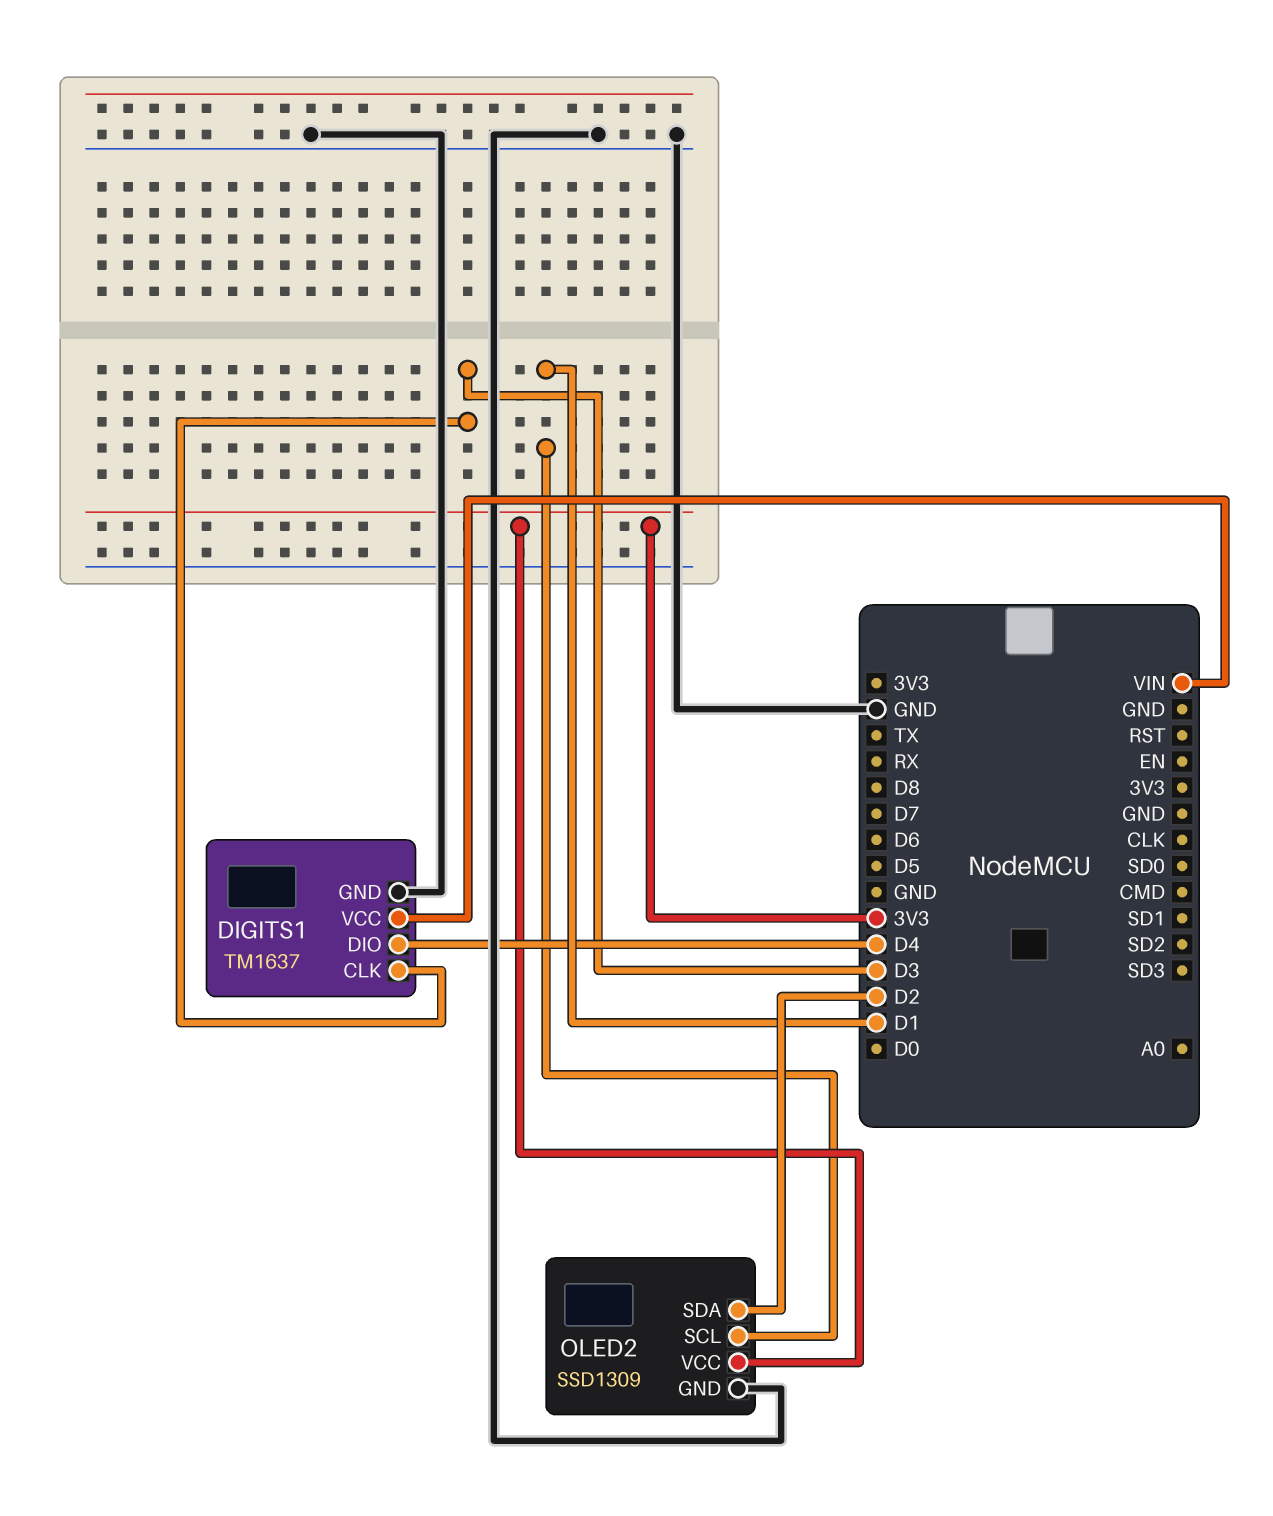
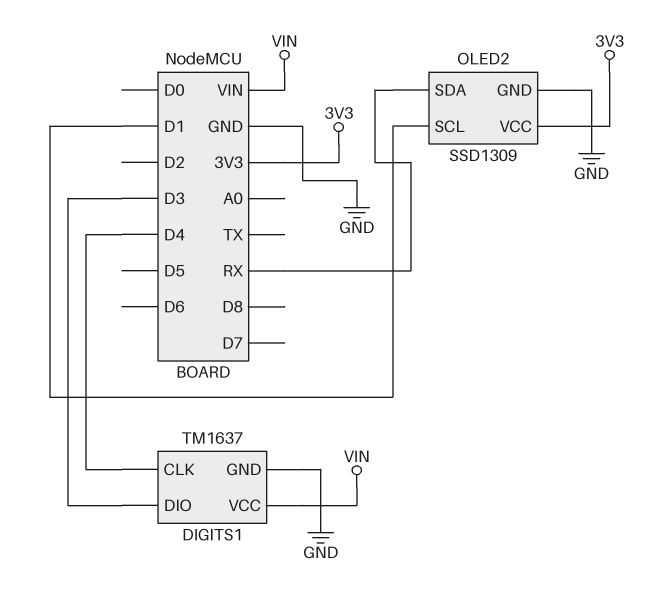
DIGITS1 pin CLK: D3 -> D4
DIGITS1 pin DIO: D4 -> D3
OLED2 pin SDA: D2 -> RX

